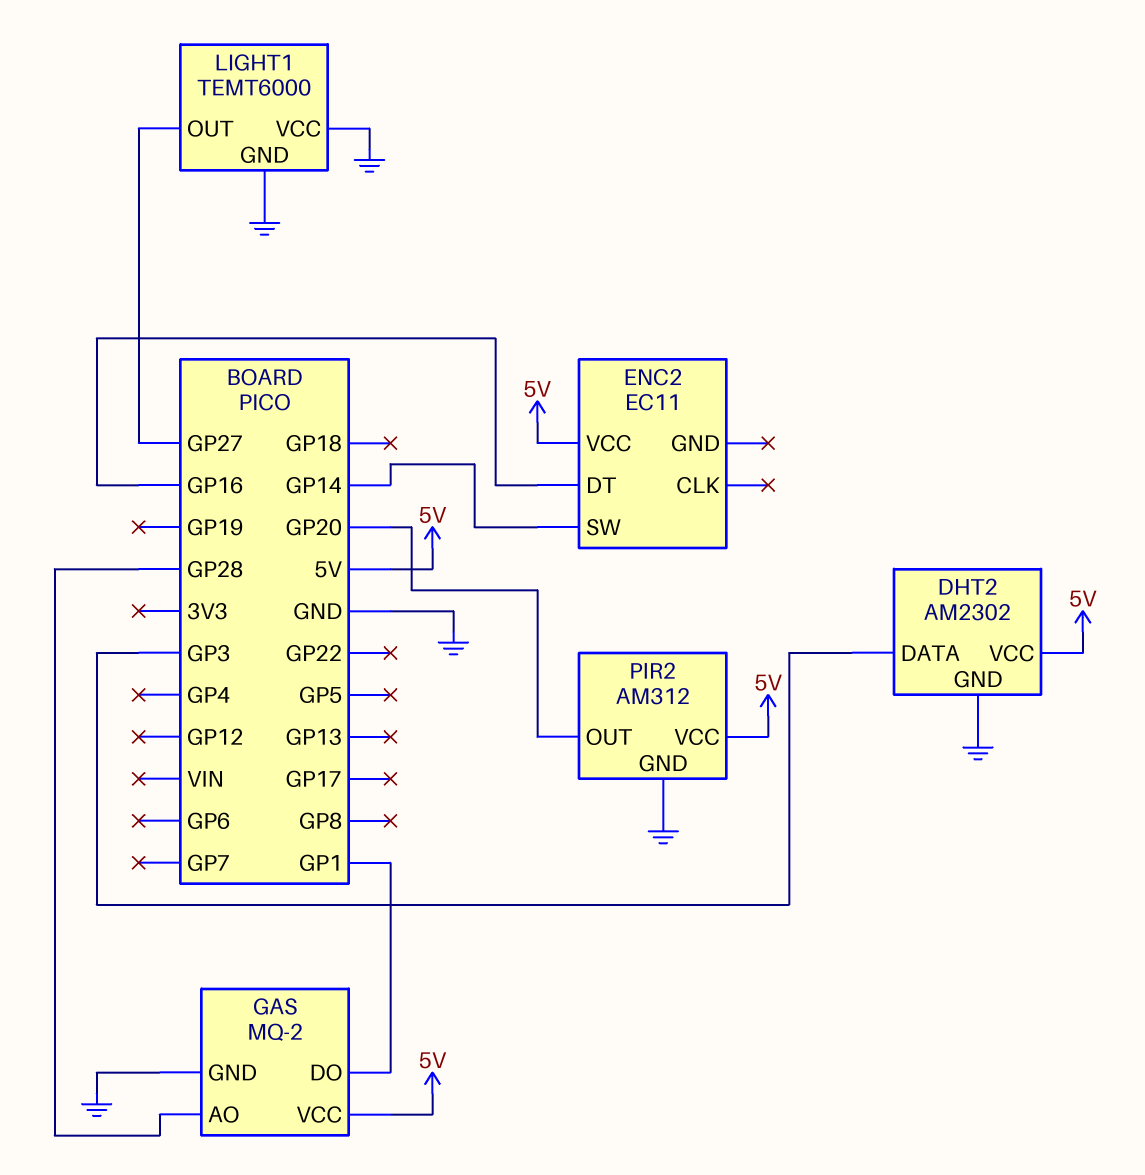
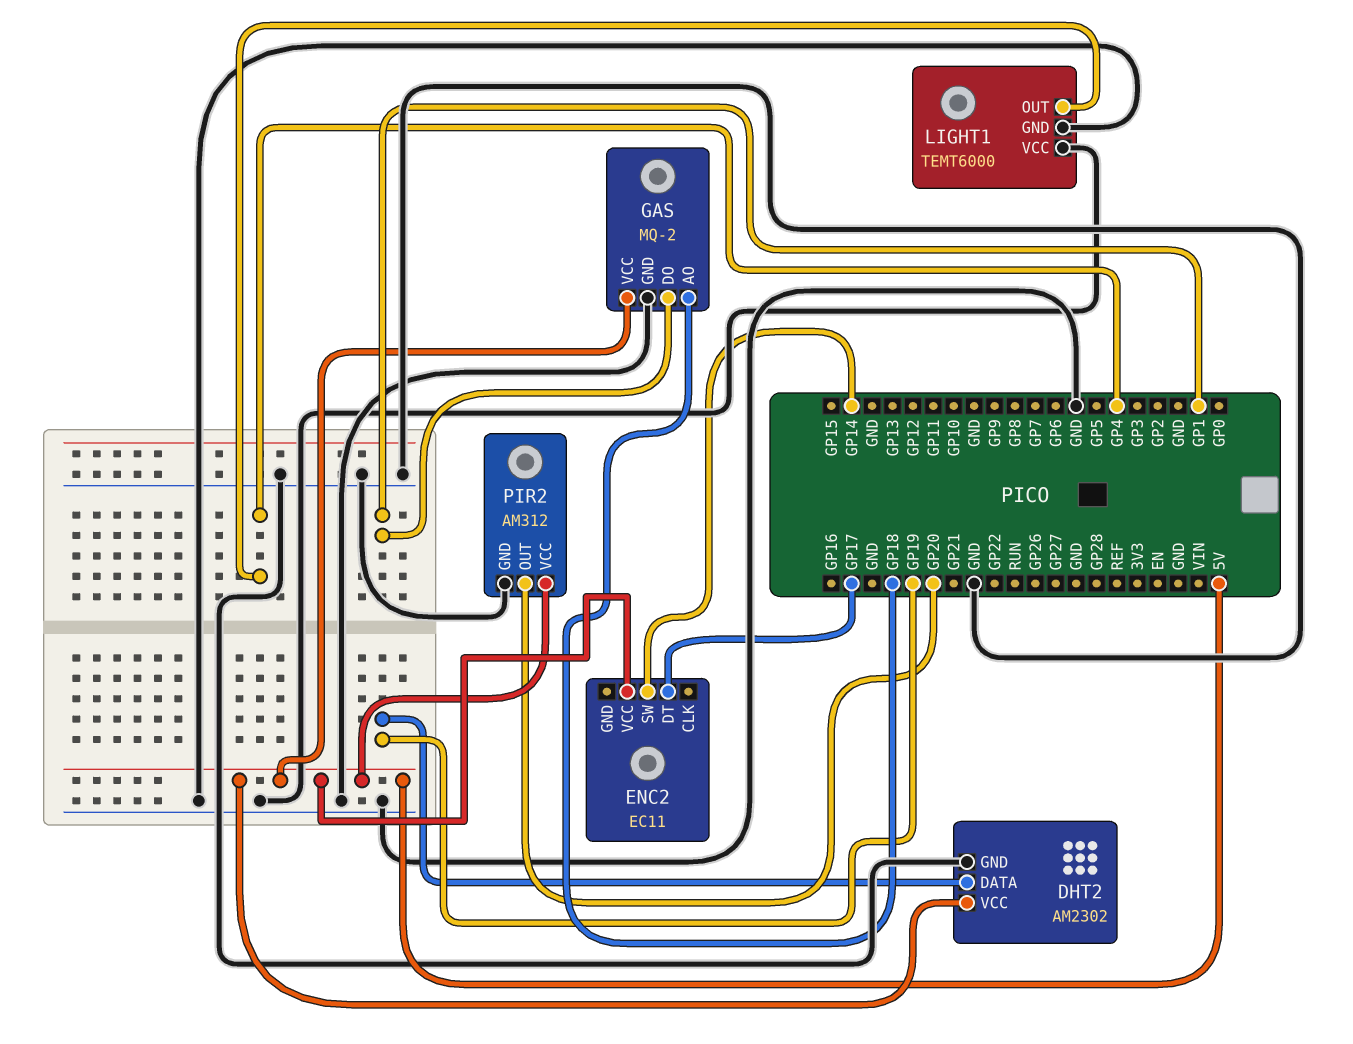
DHT2 pin DATA: GP3 -> GP19
ENC2 pin DT: GP16 -> GP17
GAS pin AO: GP28 -> GP18
LIGHT1 pin OUT: GP27 -> GP4

